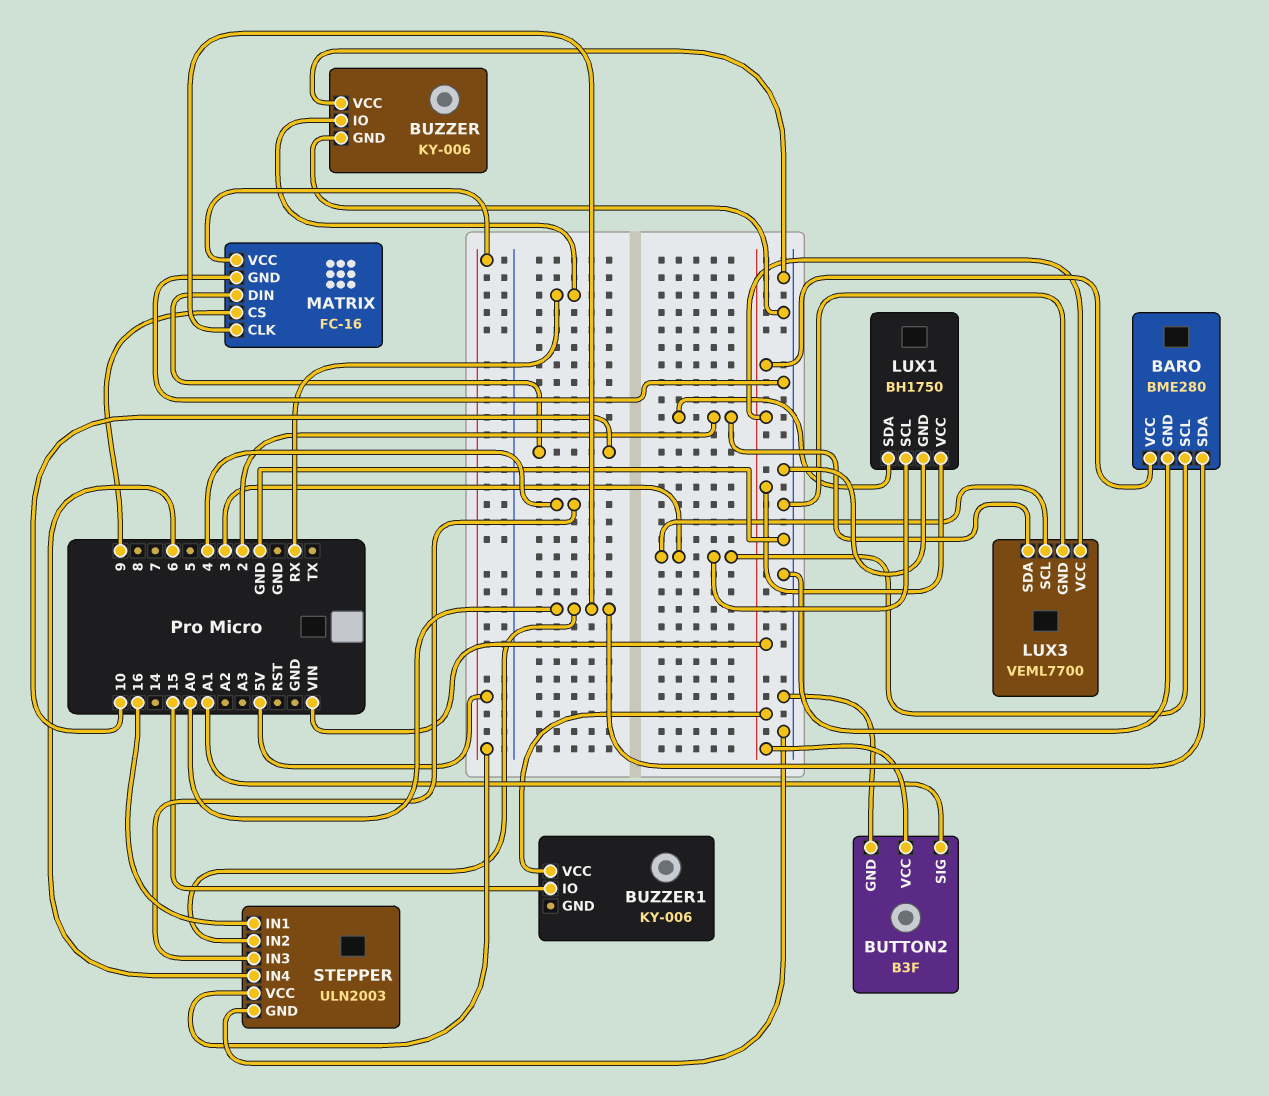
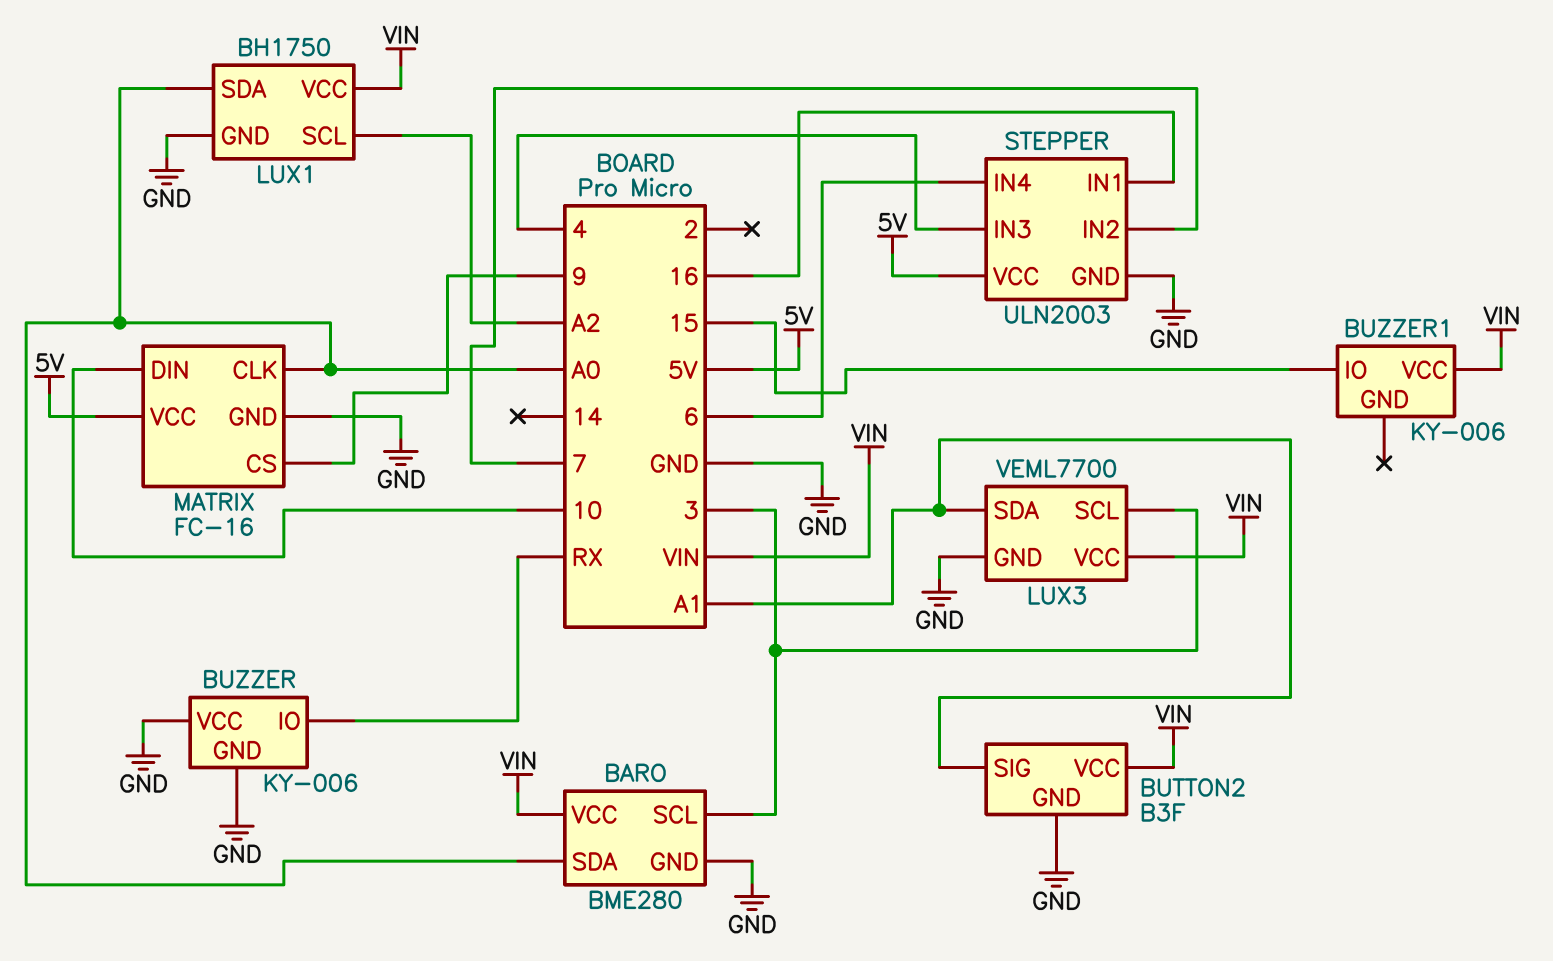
LUX1 pin SCL: 3 -> A2
LUX1 pin SDA: 2 -> A0
LUX3 pin SDA: 2 -> A1
STEPPER pin IN2: A0 -> 7

